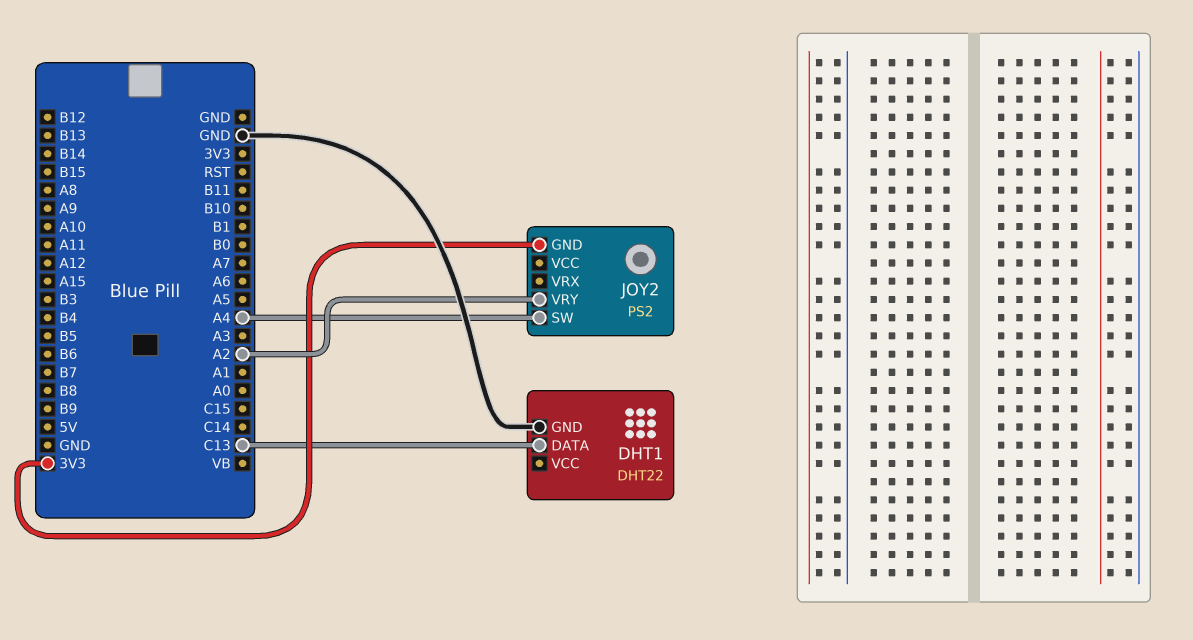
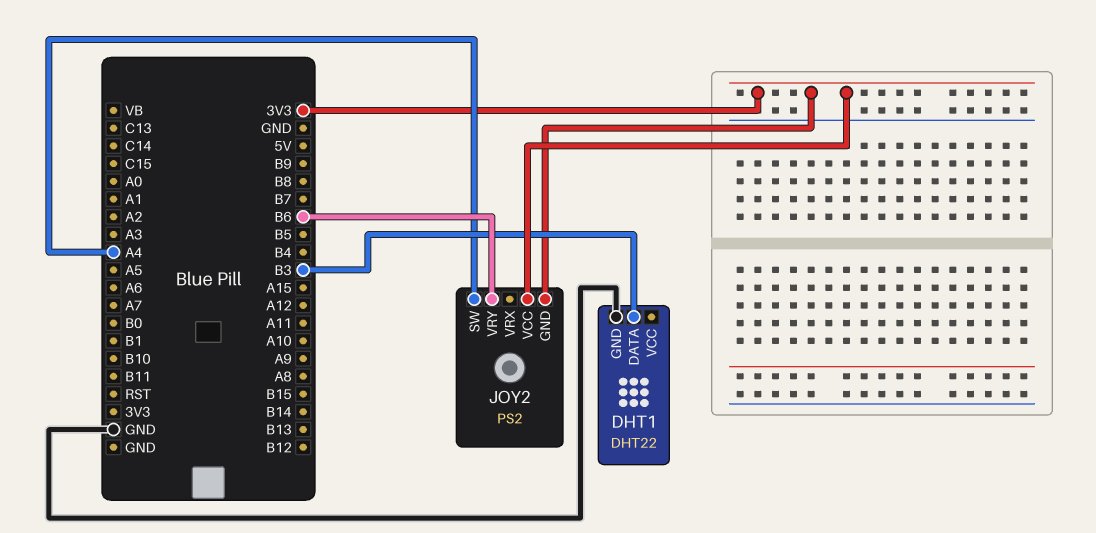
DHT1 pin DATA: C13 -> B3
JOY2 pin VCC: none -> 3V3
JOY2 pin VRY: A2 -> B6

